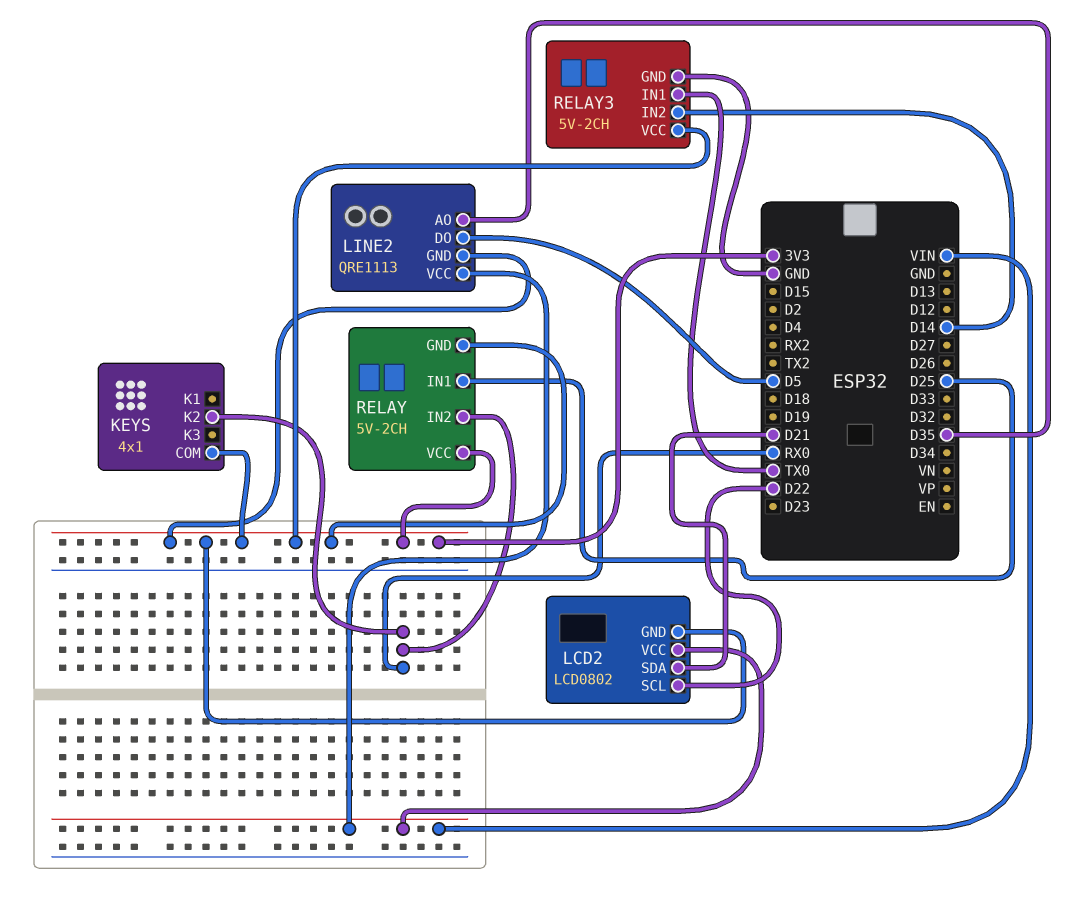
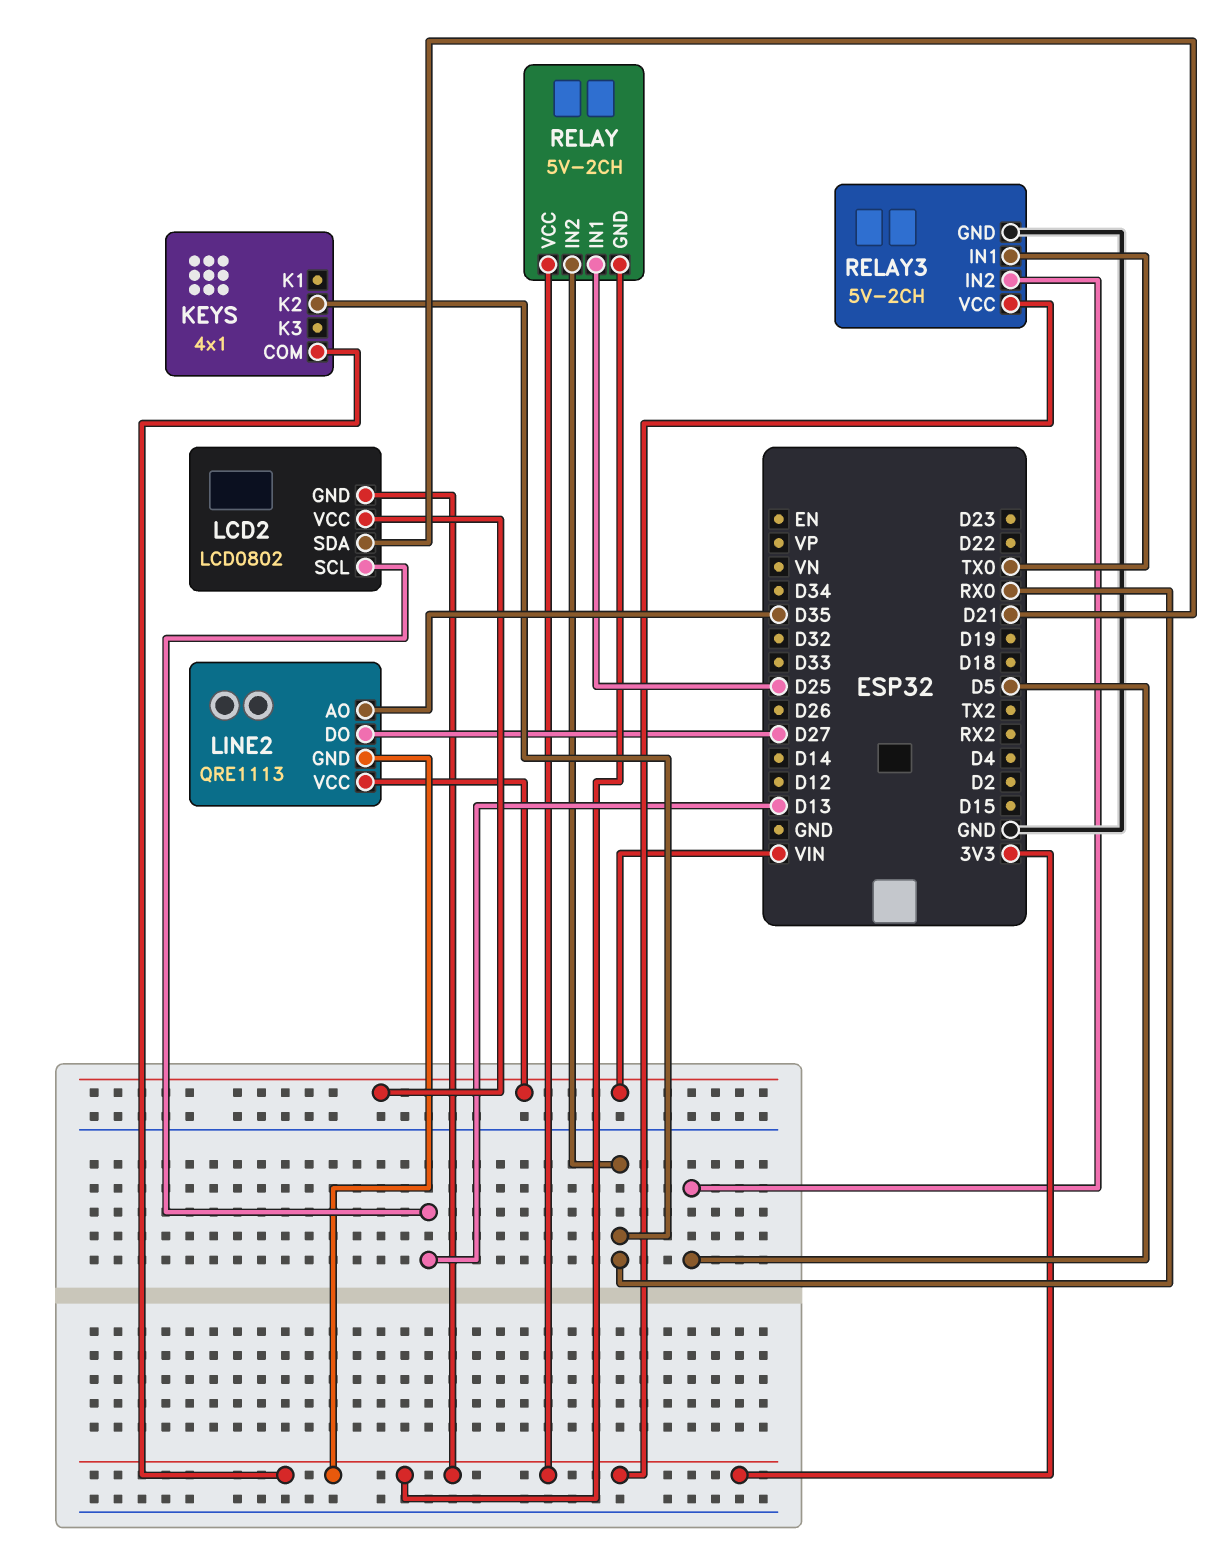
LCD2 pin SCL: D22 -> D13
LINE2 pin DO: D5 -> D27
RELAY3 pin IN2: D14 -> D5

